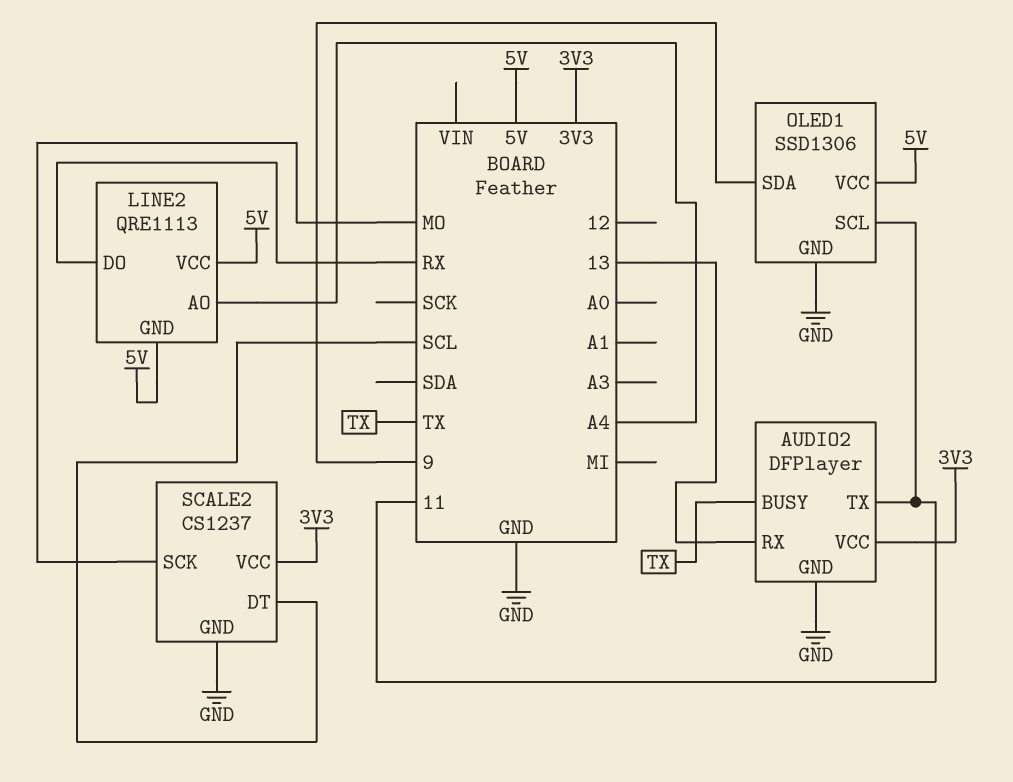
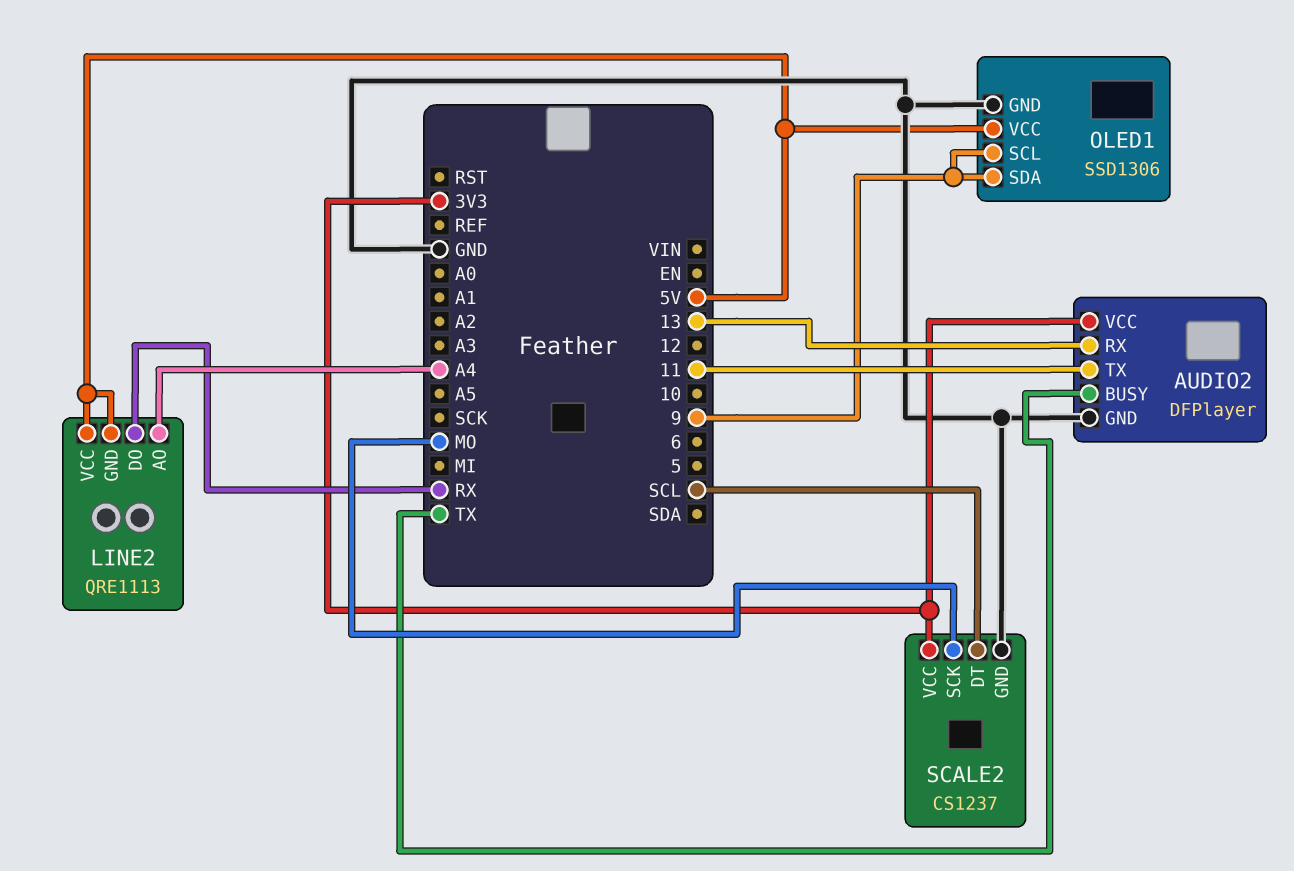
OLED1 pin SCL: 11 -> 9

